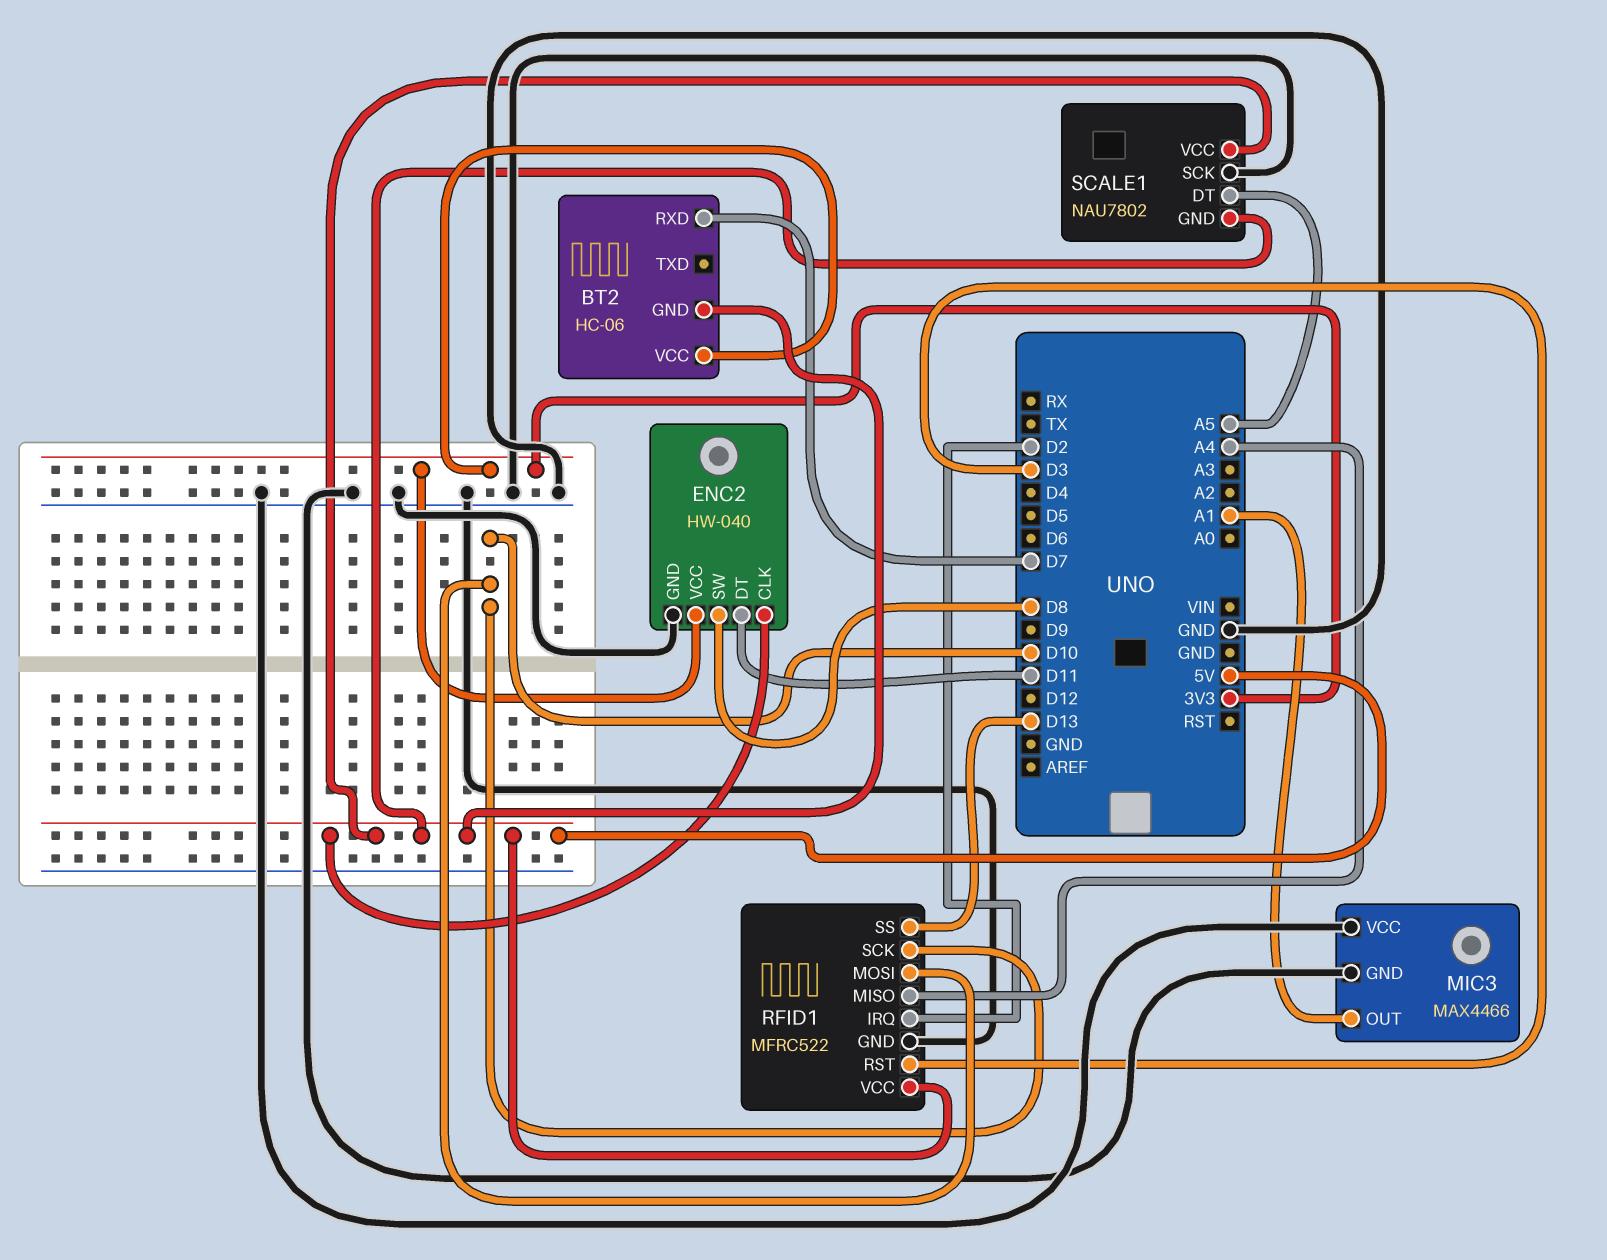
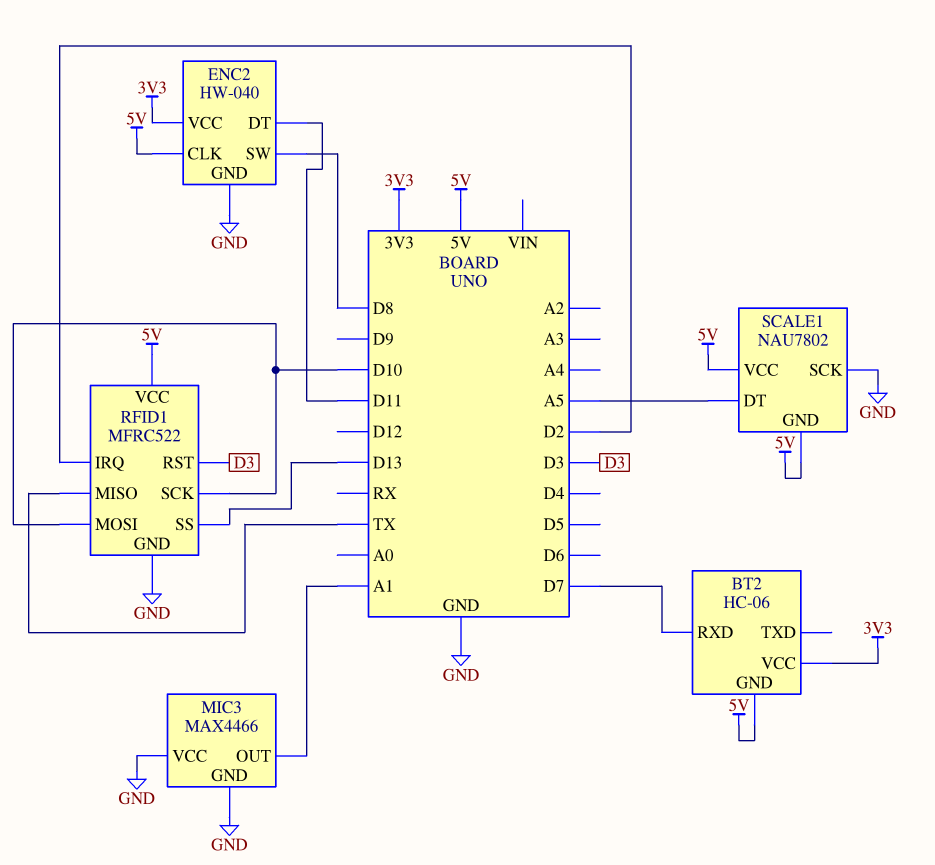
RFID1 pin MISO: A4 -> TX

